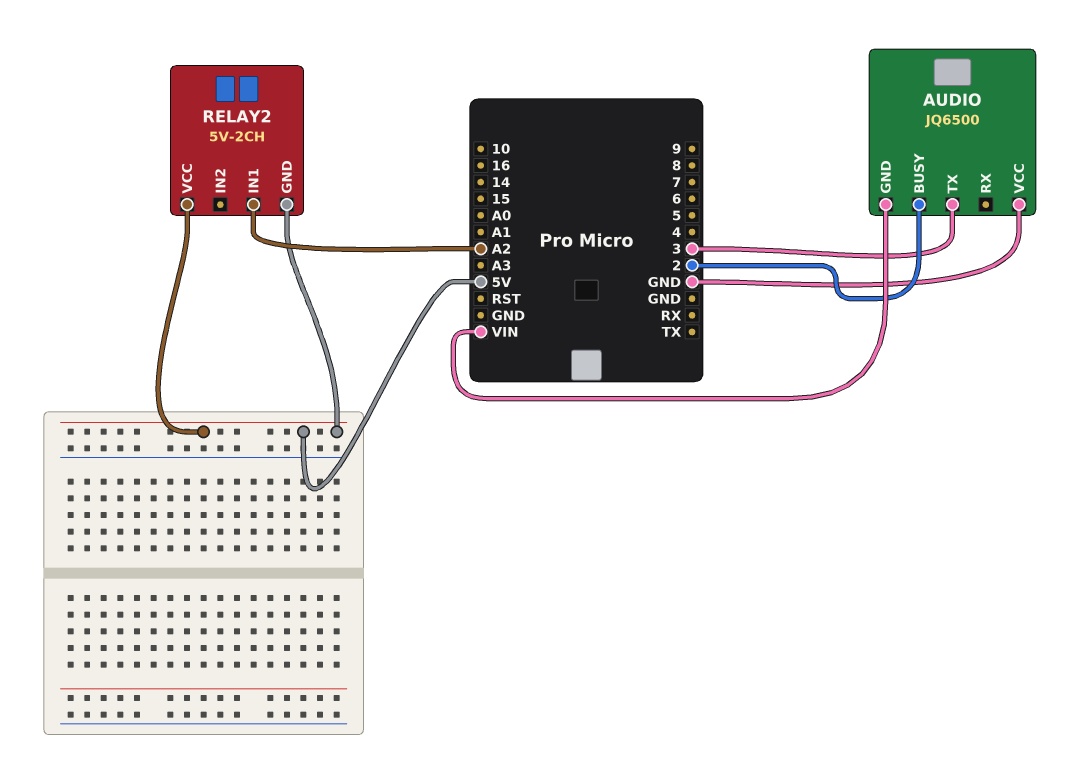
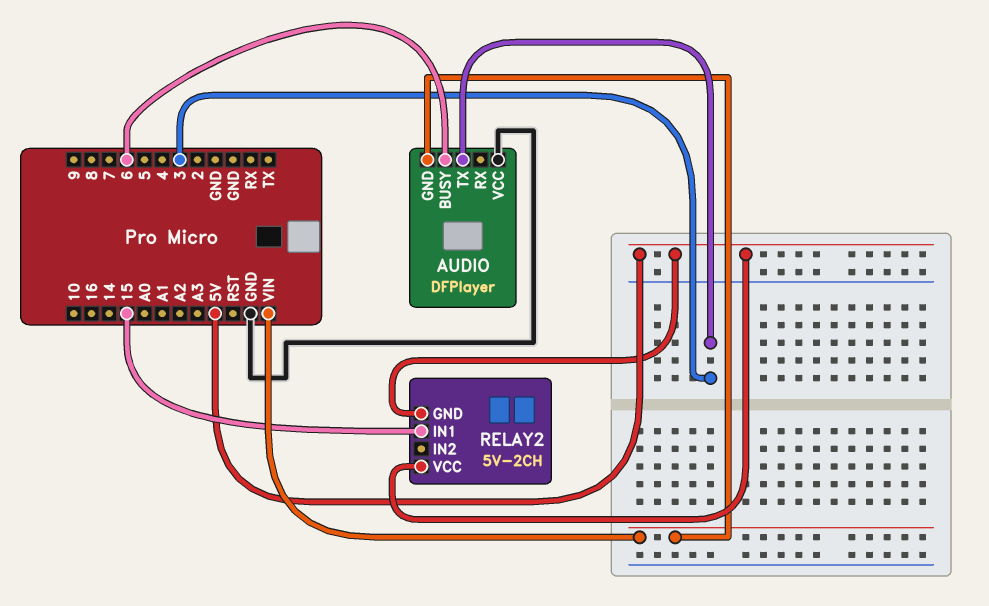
AUDIO: JQ6500 -> DFPlayer
AUDIO pin BUSY: 2 -> 6
RELAY2 pin IN1: A2 -> 15

